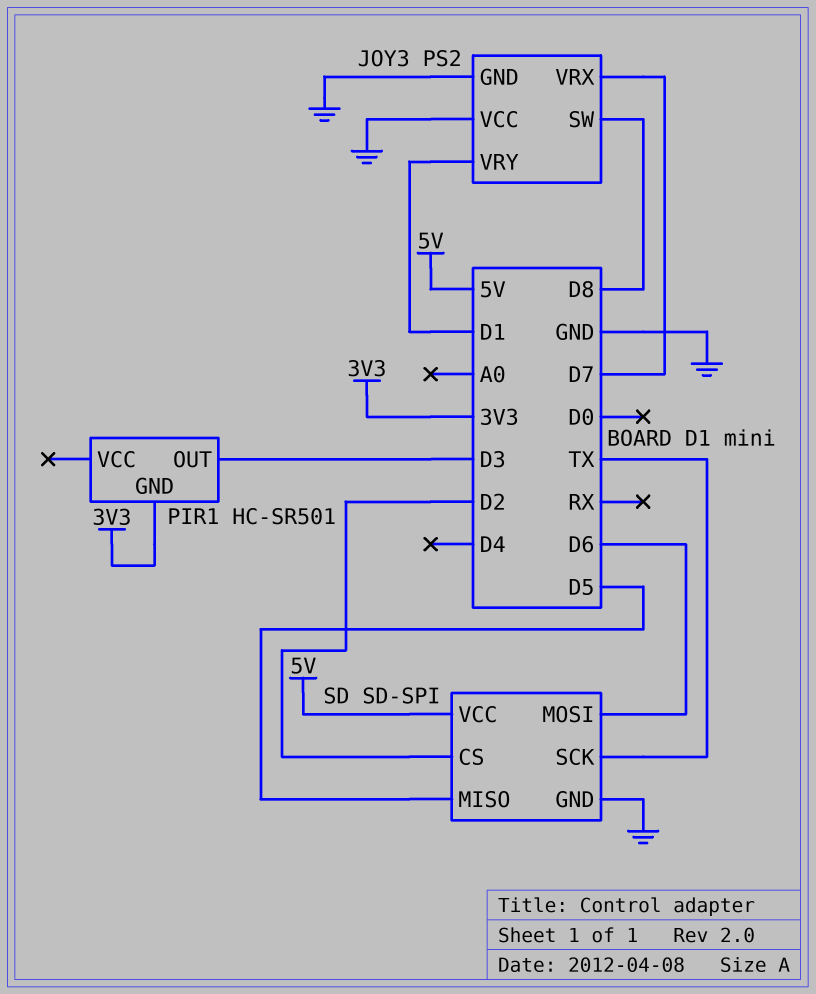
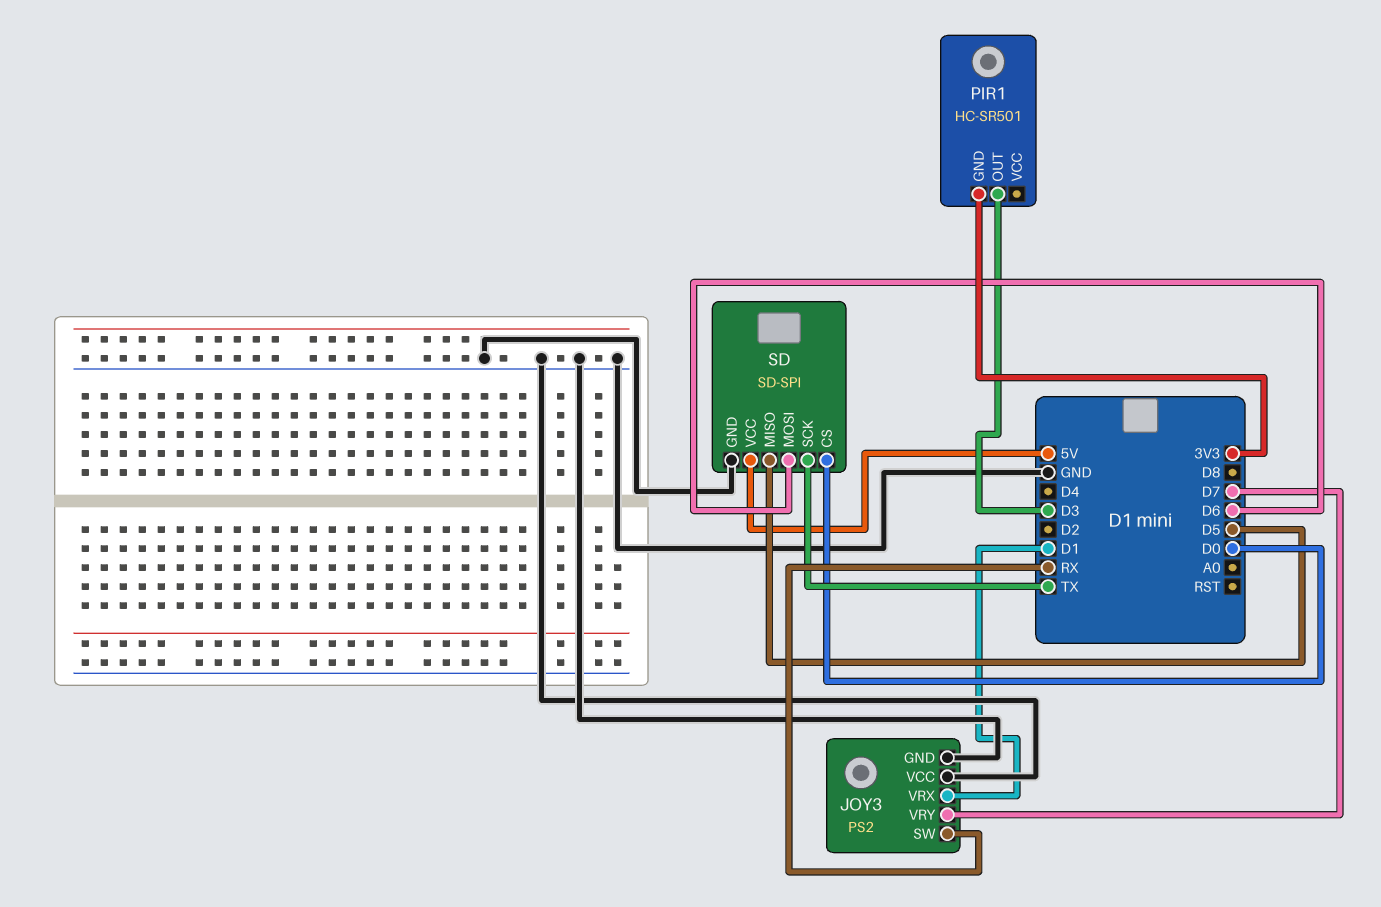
JOY3 pin SW: D8 -> RX
JOY3 pin VRX: D7 -> D1
JOY3 pin VRY: D1 -> D7
SD pin CS: D2 -> D0

